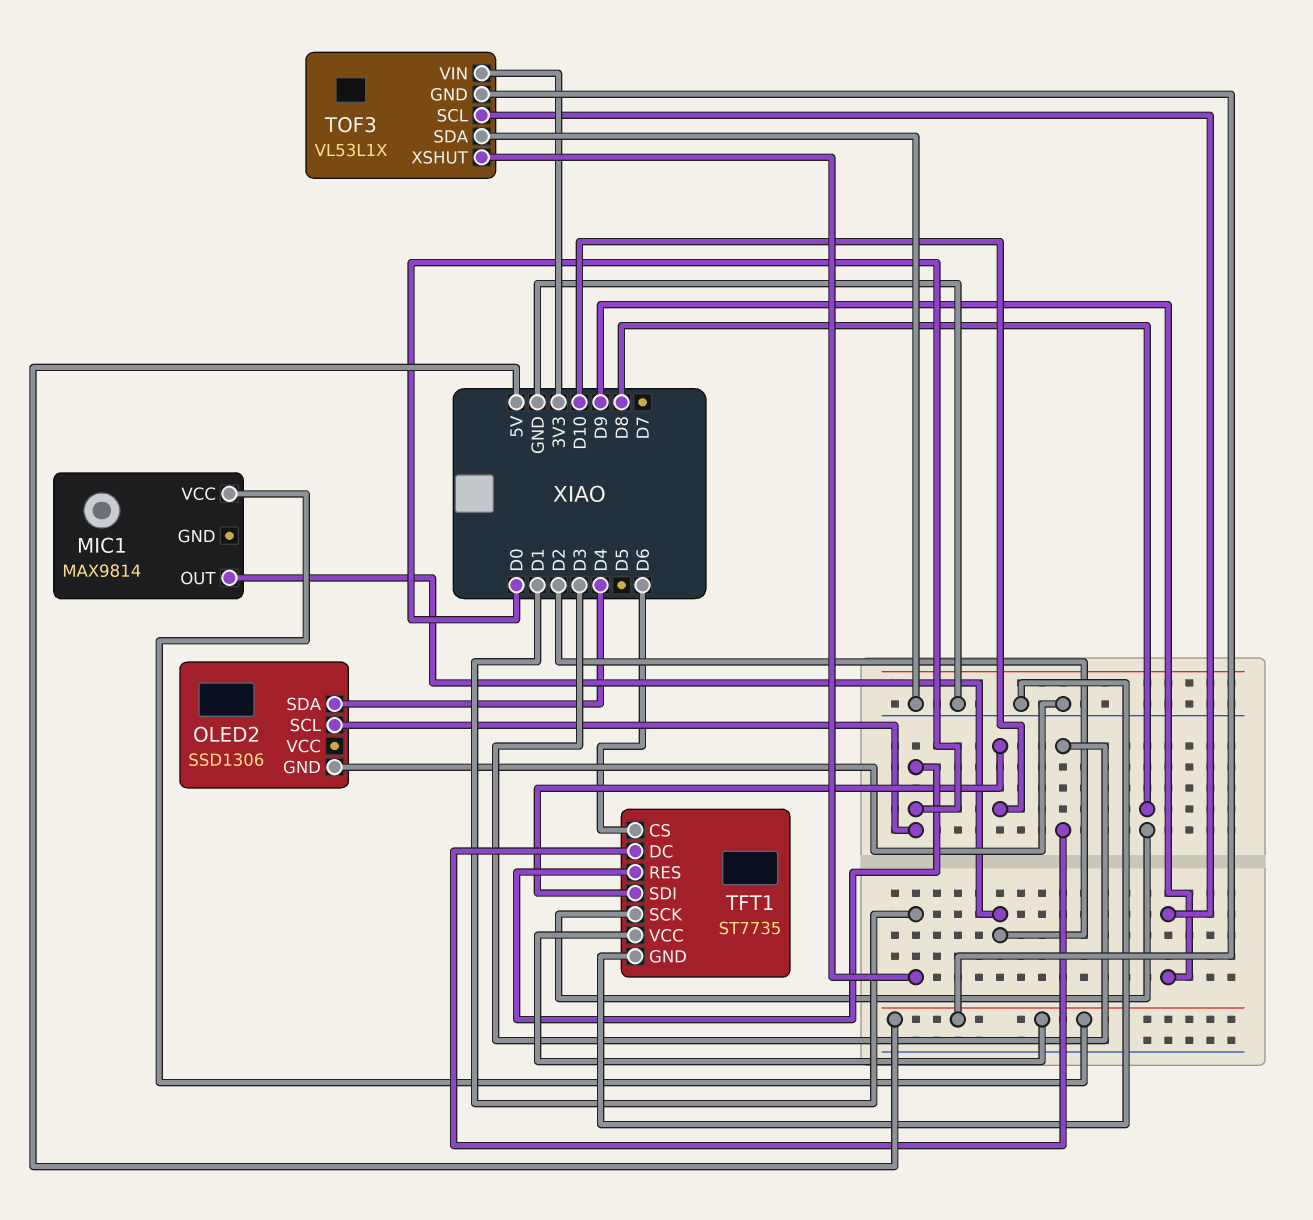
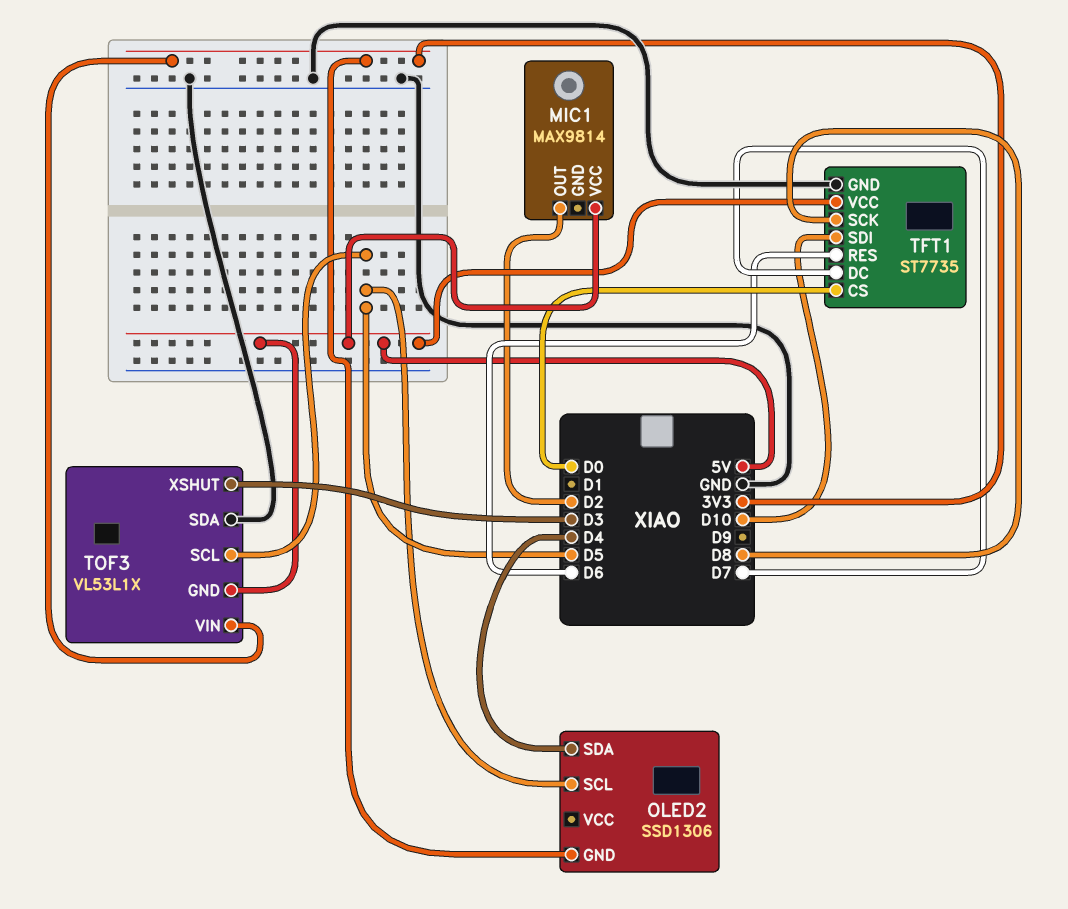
OLED2 pin GND: GND -> 3V3
OLED2 pin SCL: D0 -> D5
TFT1 pin CS: D6 -> D0
TFT1 pin DC: D3 -> D7
TFT1 pin RES: D0 -> D6
TOF3 pin SCL: D9 -> D5
TOF3 pin XSHUT: D1 -> D3

